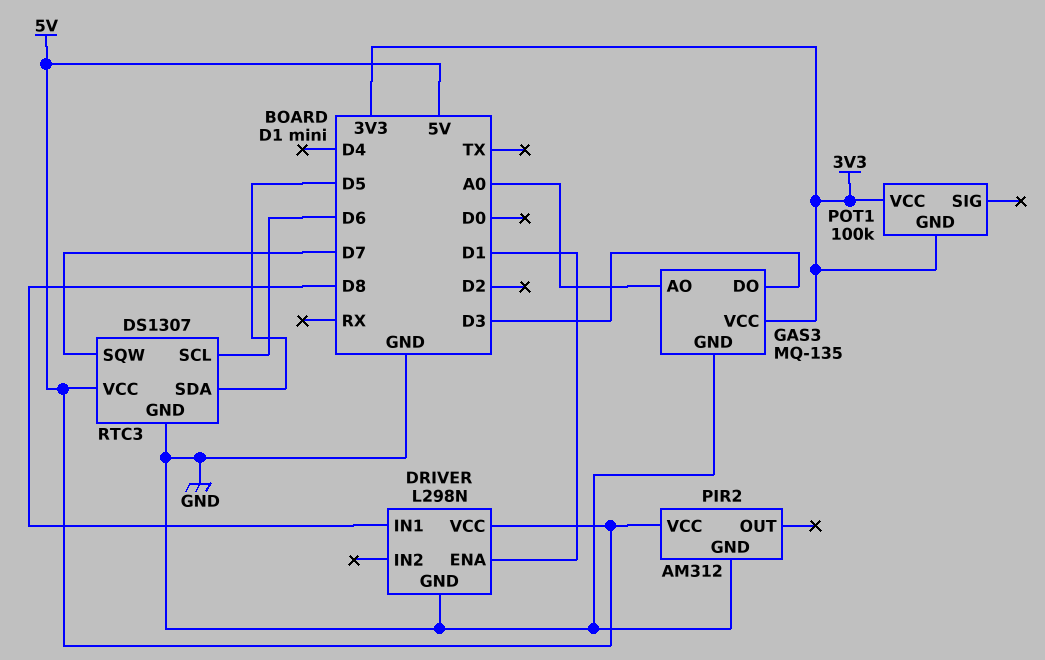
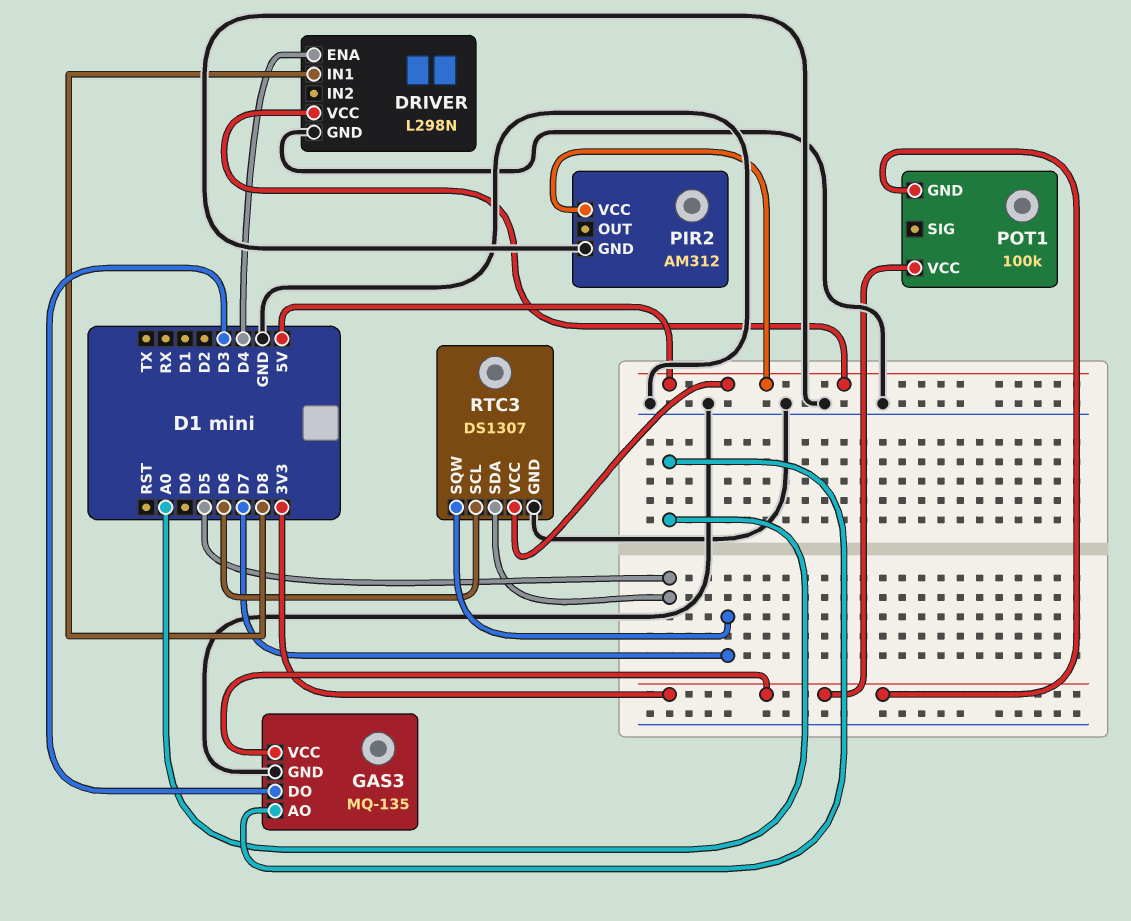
DRIVER pin ENA: D1 -> D4

